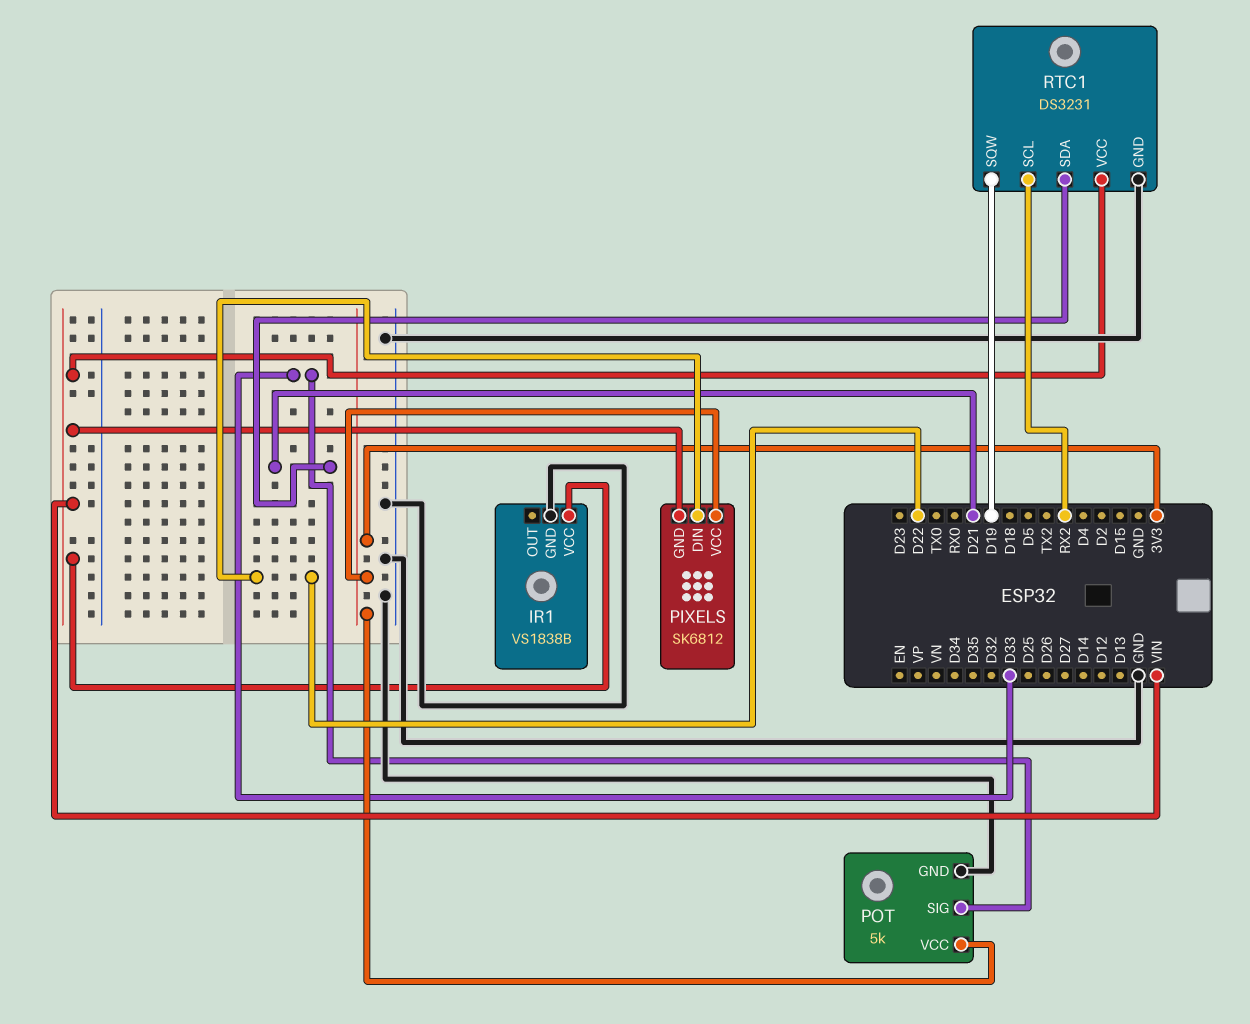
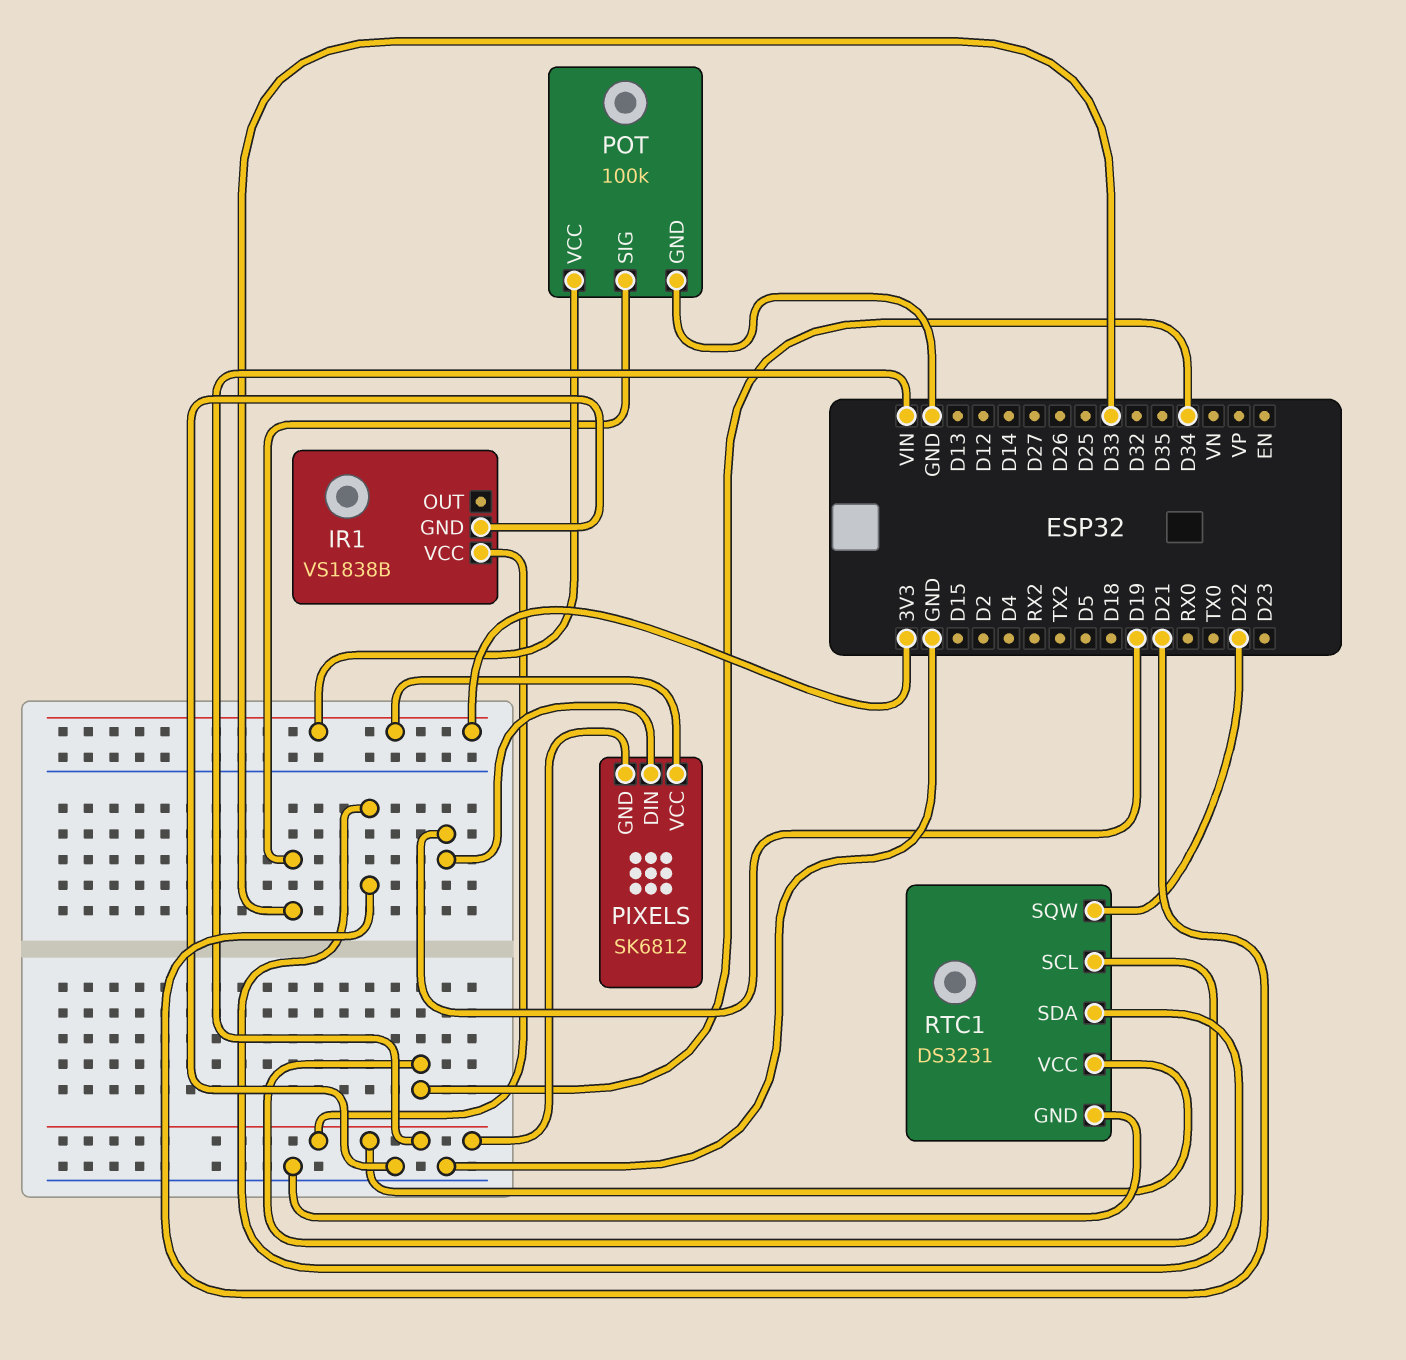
PIXELS pin DIN: D22 -> D19
POT: 5k -> 100k
RTC1 pin SCL: RX2 -> D34
RTC1 pin SQW: D19 -> D22

